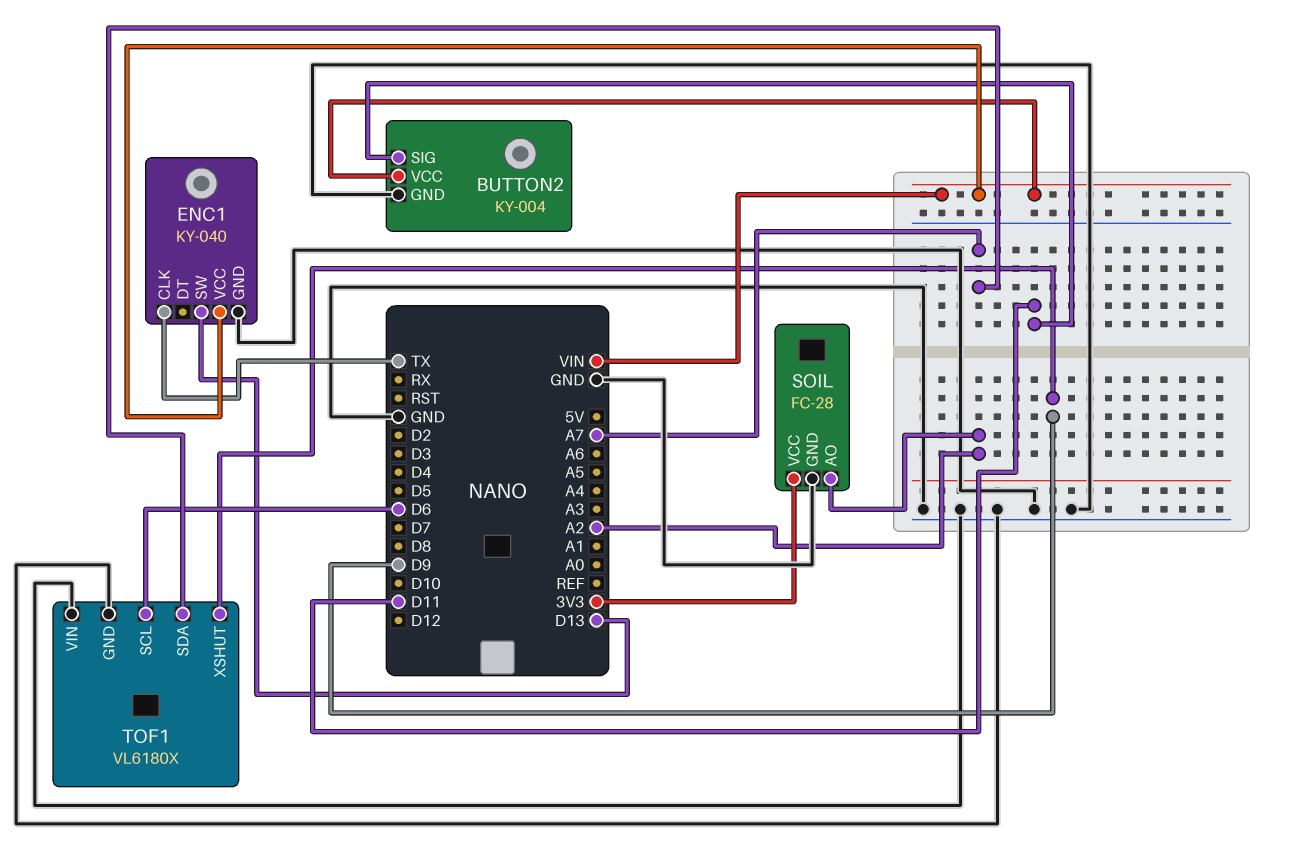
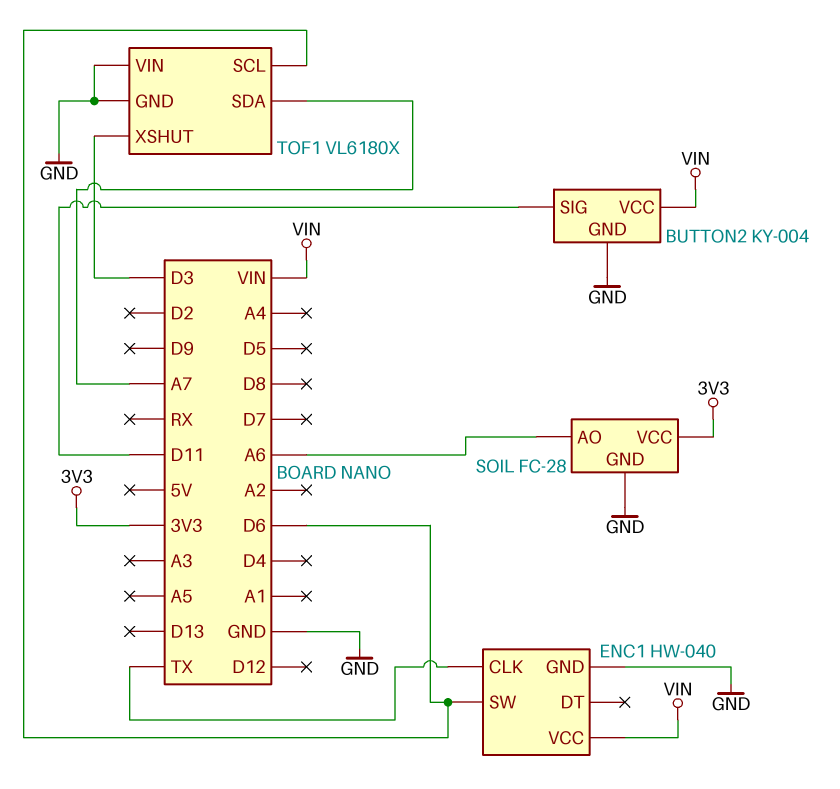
ENC1: KY-040 -> HW-040
ENC1 pin SW: D13 -> D6
SOIL pin AO: A2 -> A6
TOF1 pin XSHUT: D9 -> D3

